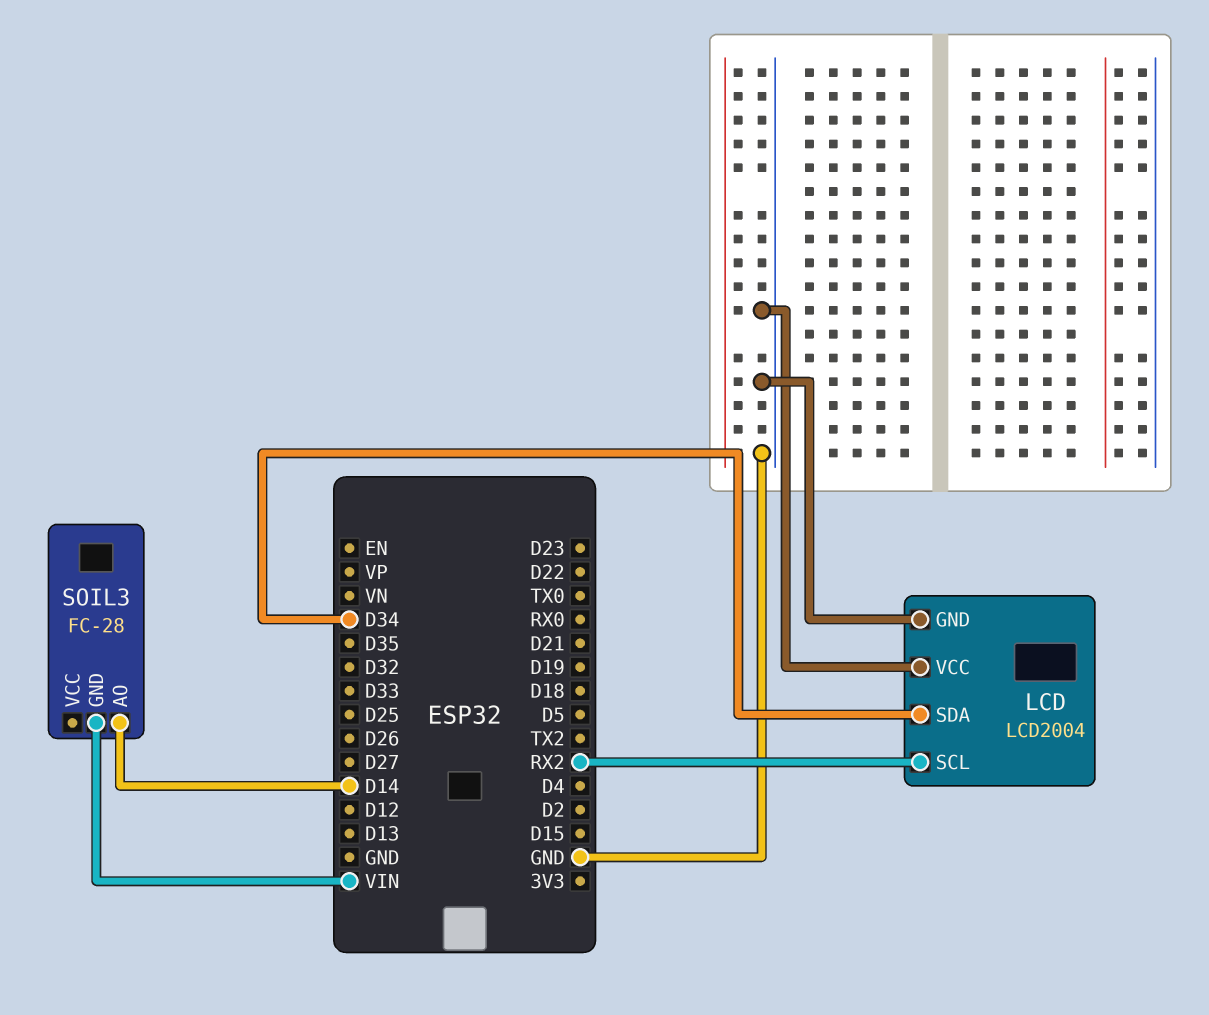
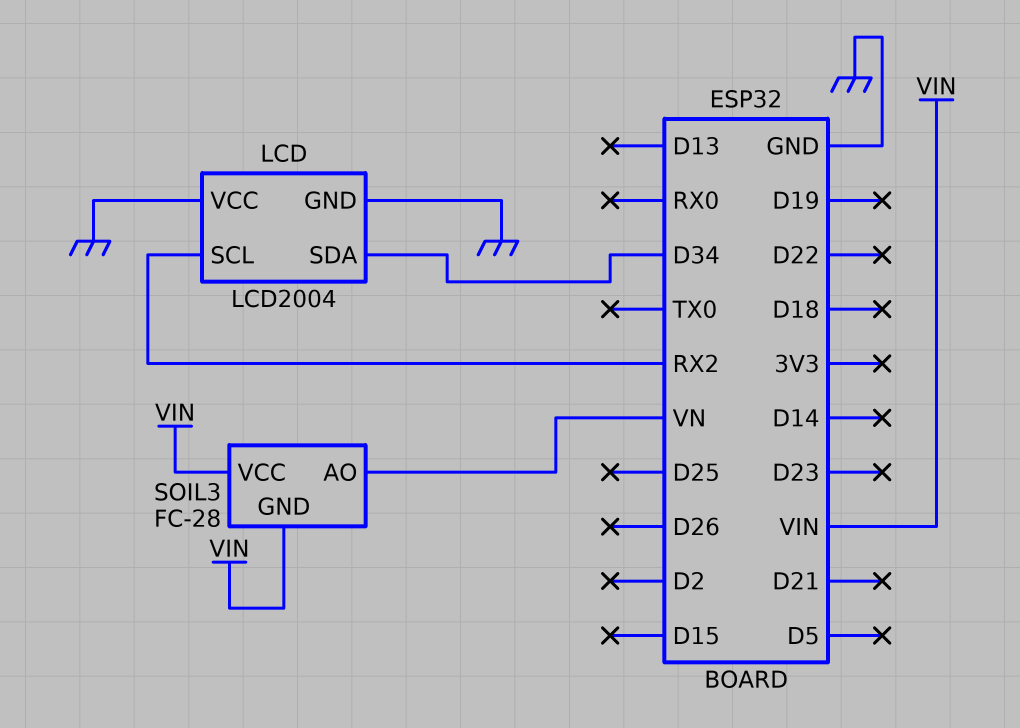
SOIL3 pin AO: D14 -> VN
SOIL3 pin VCC: none -> VIN

